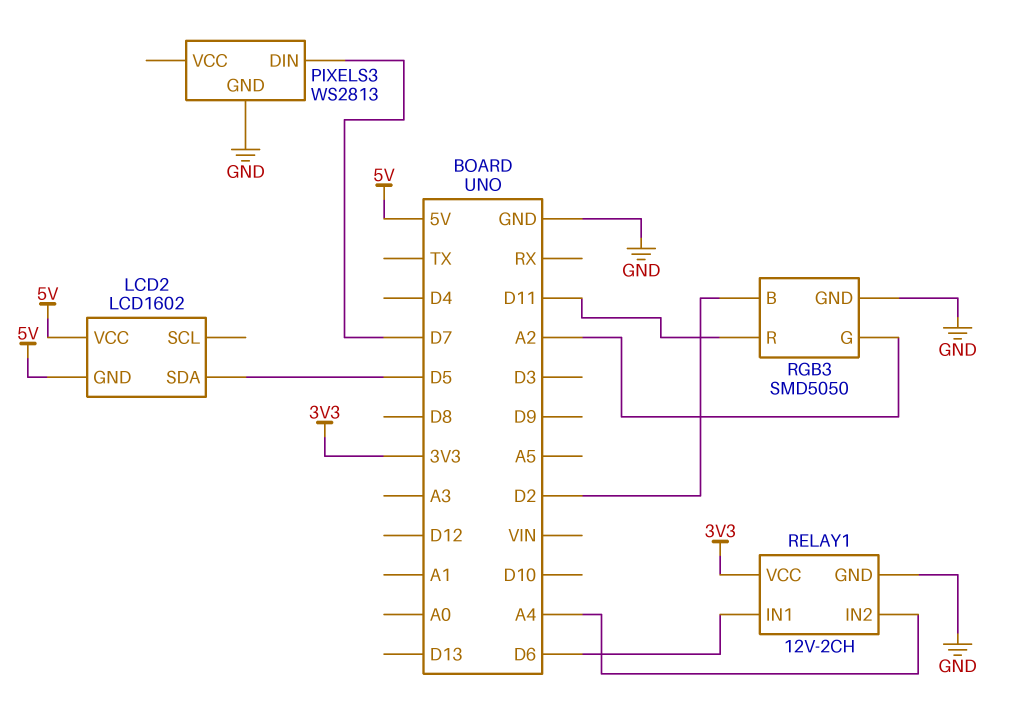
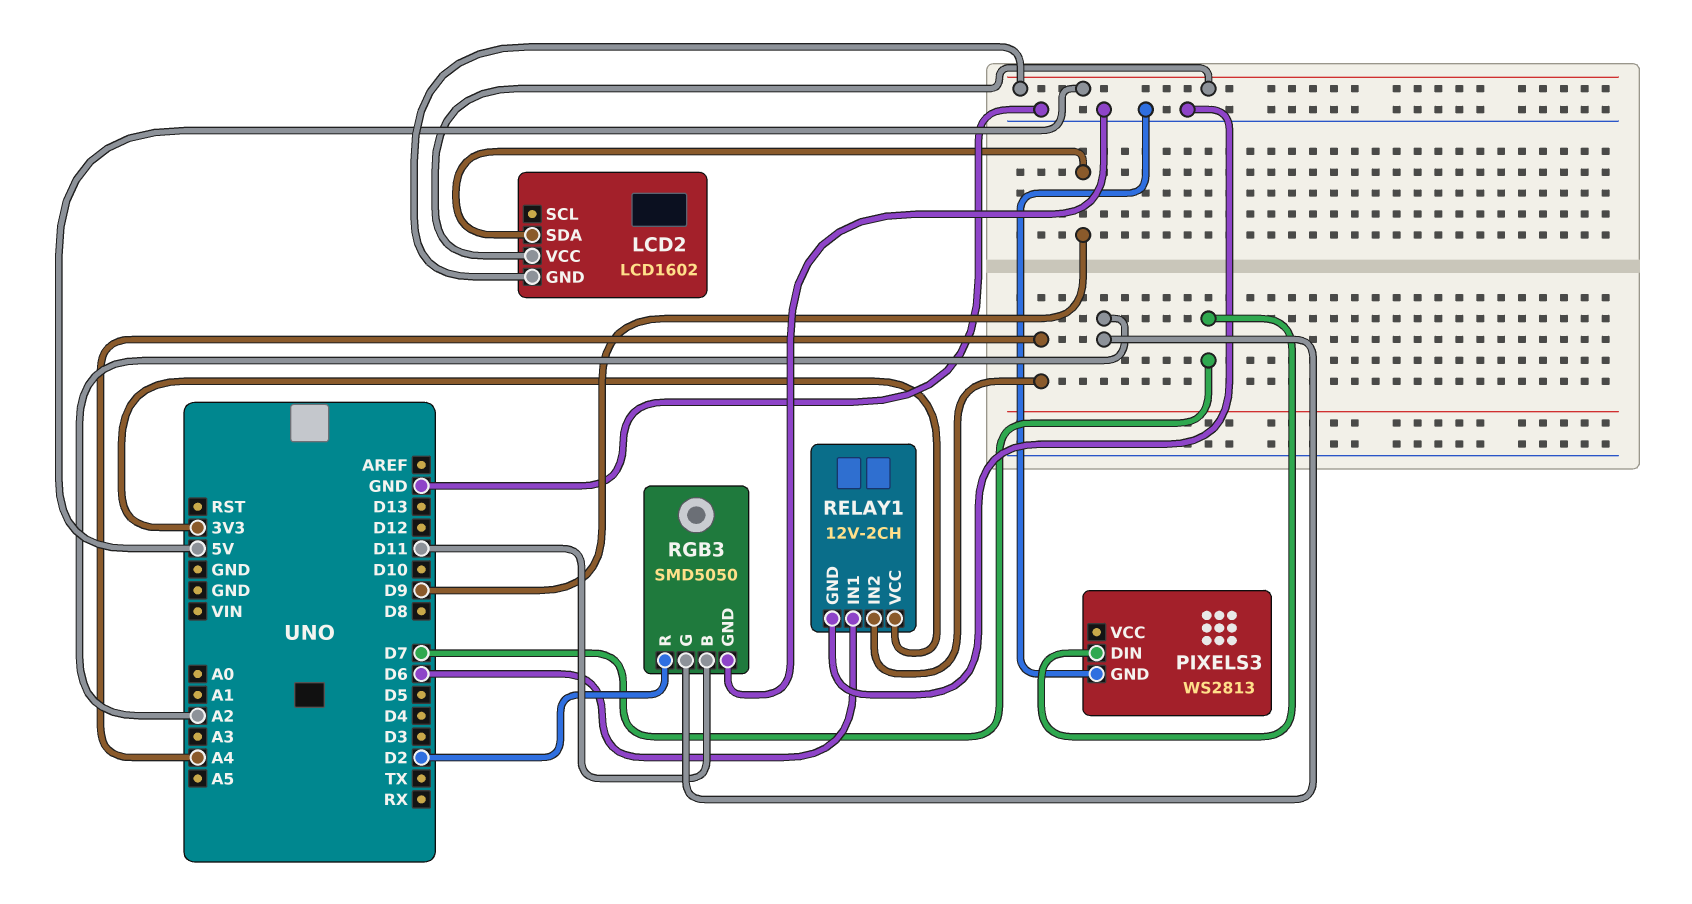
LCD2 pin SDA: D5 -> D9
RGB3 pin B: D2 -> D11
RGB3 pin R: D11 -> D2

